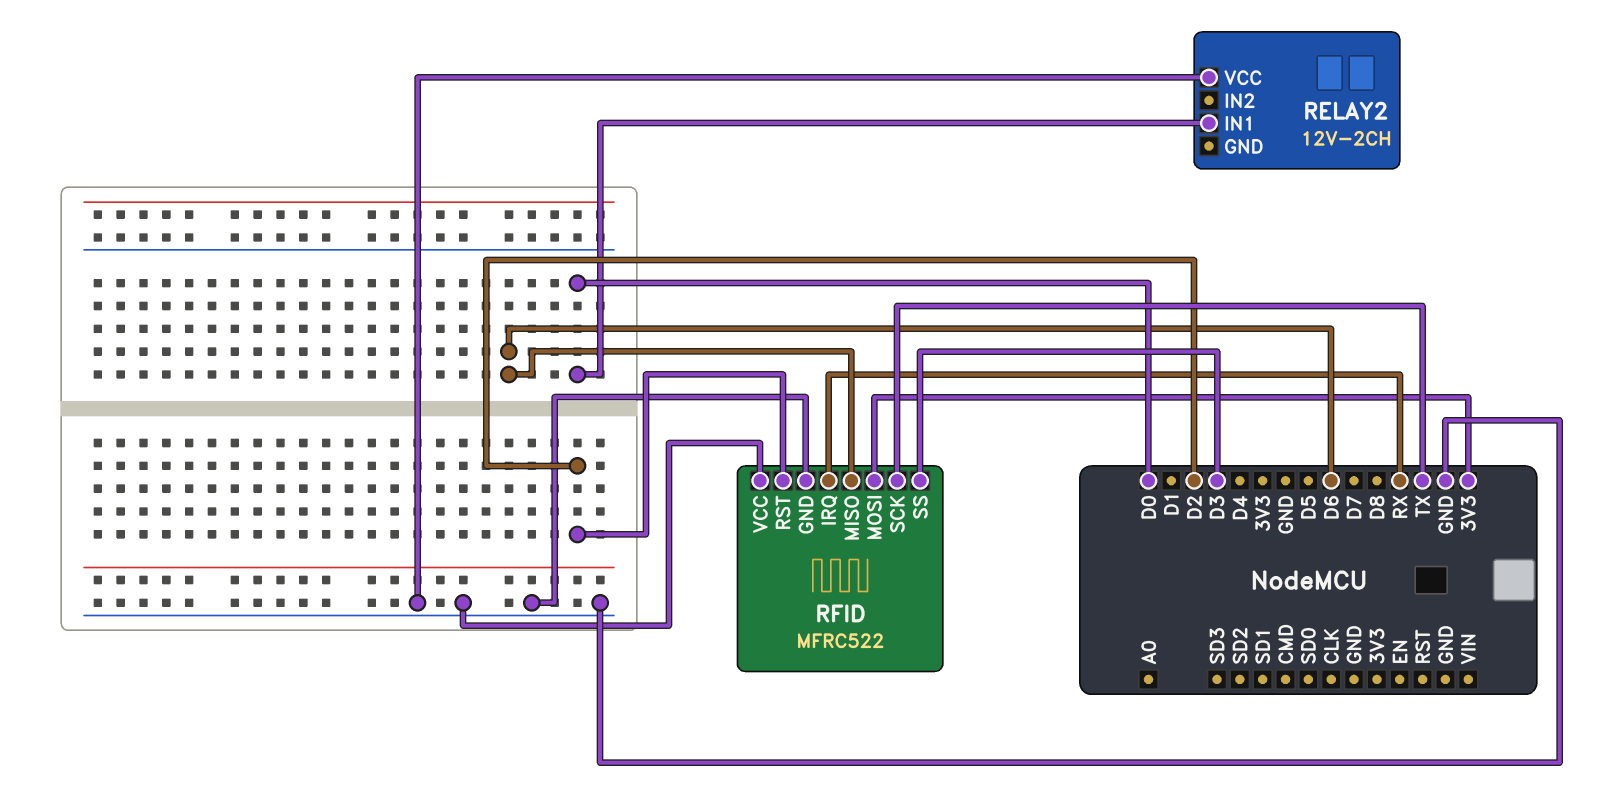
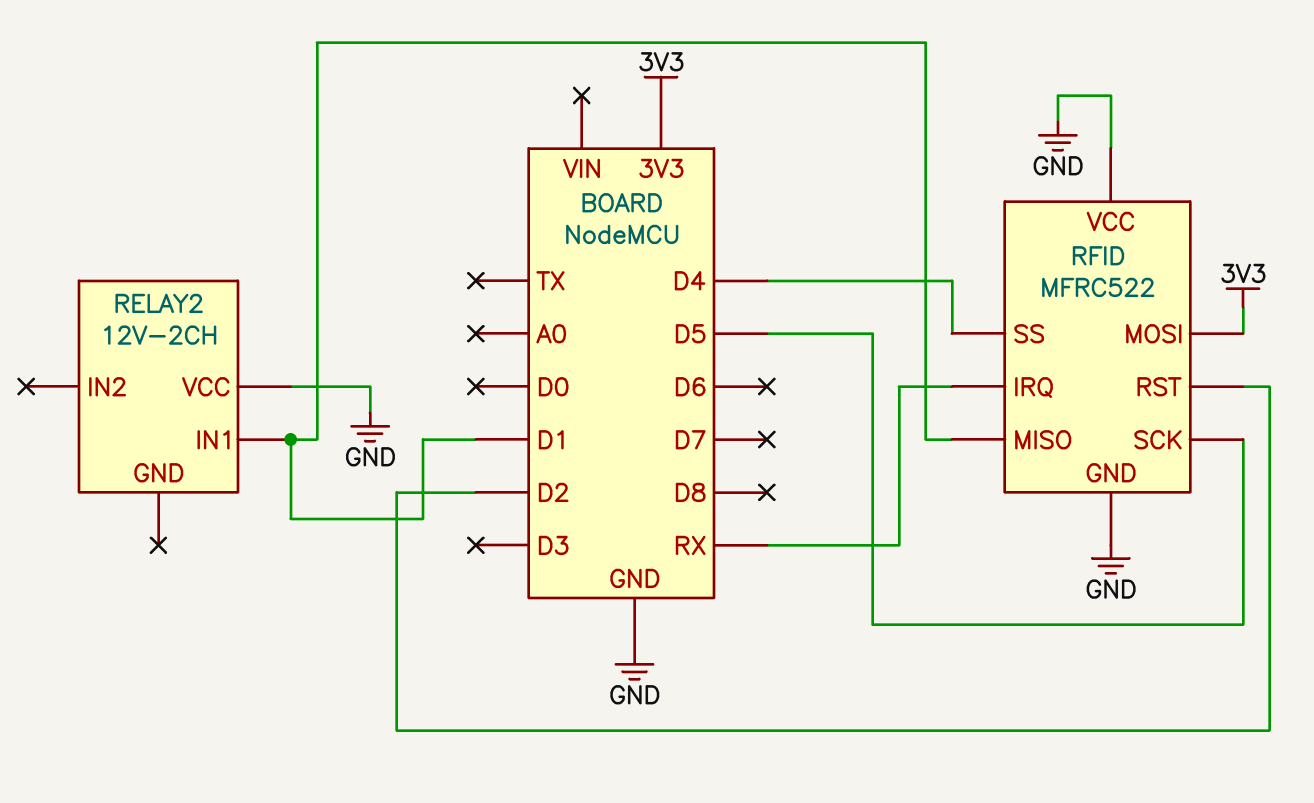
RELAY2 pin IN1: D0 -> D1
RFID pin MISO: D6 -> D1
RFID pin SCK: TX -> D5
RFID pin SS: D3 -> D4

